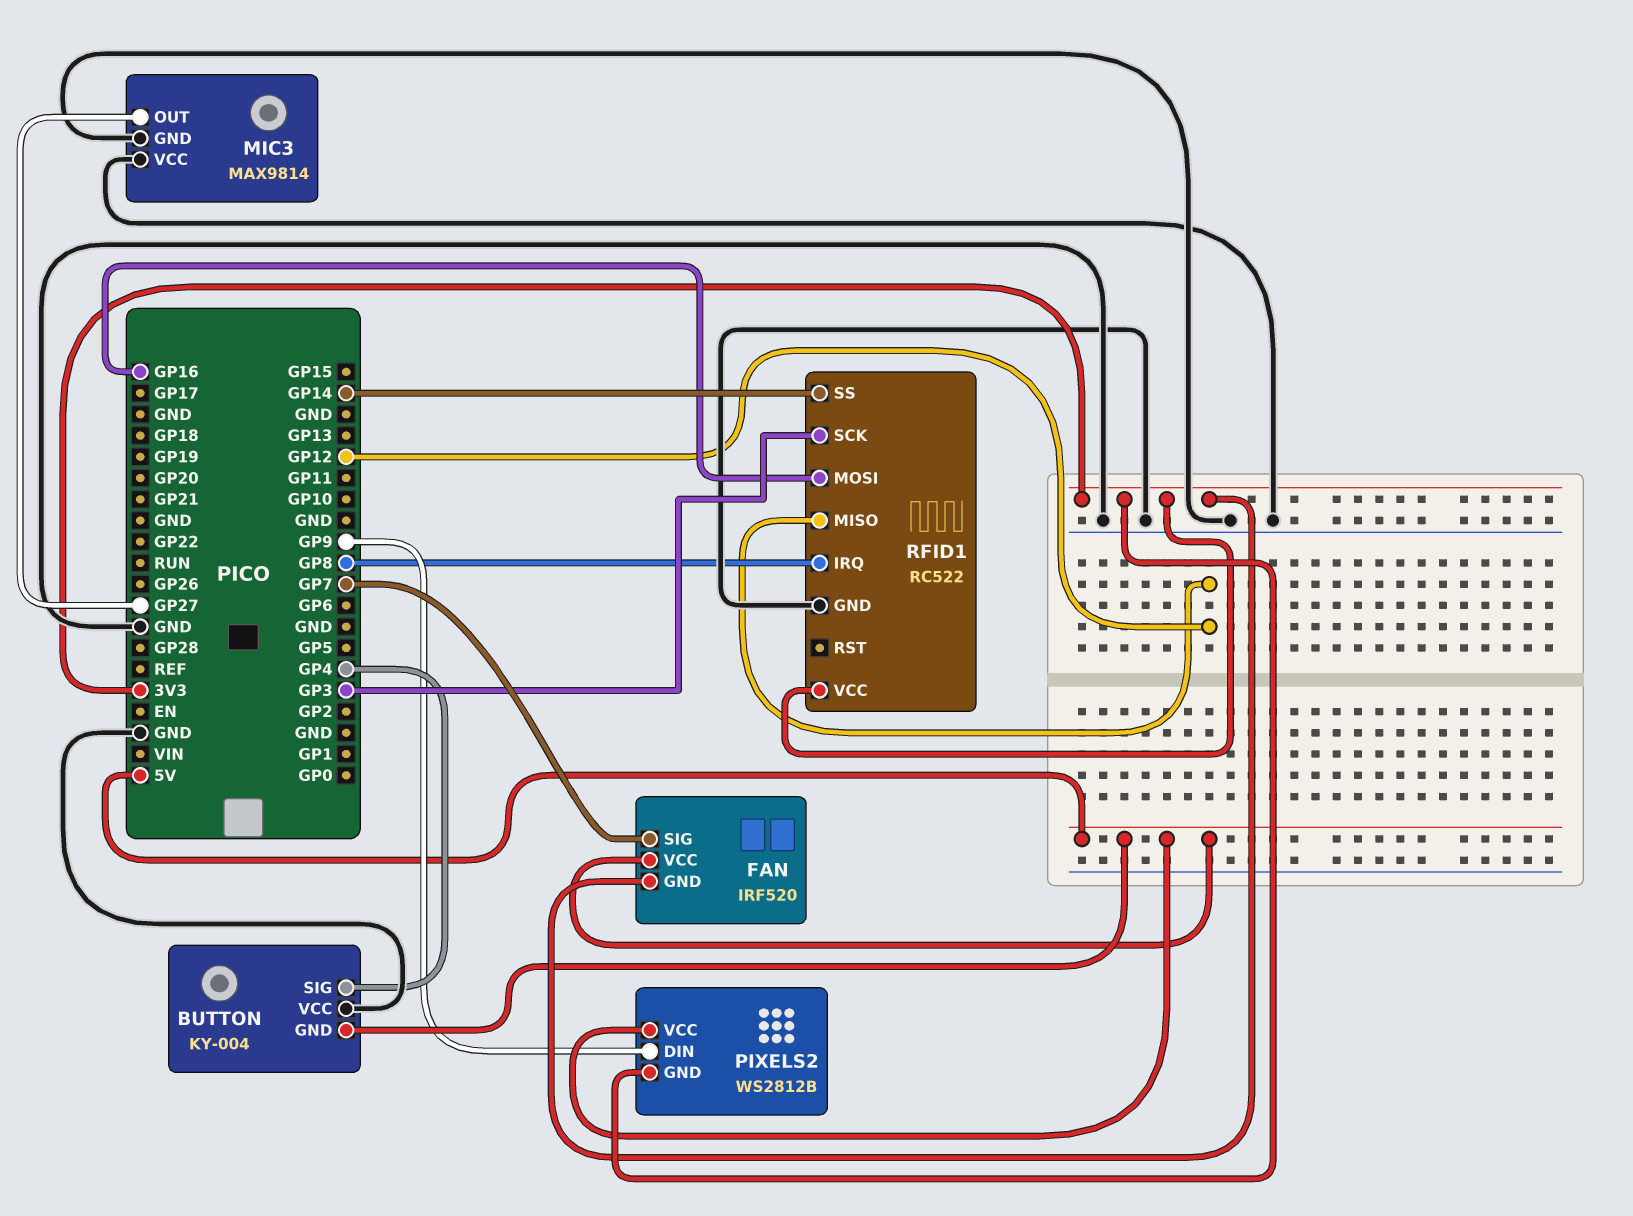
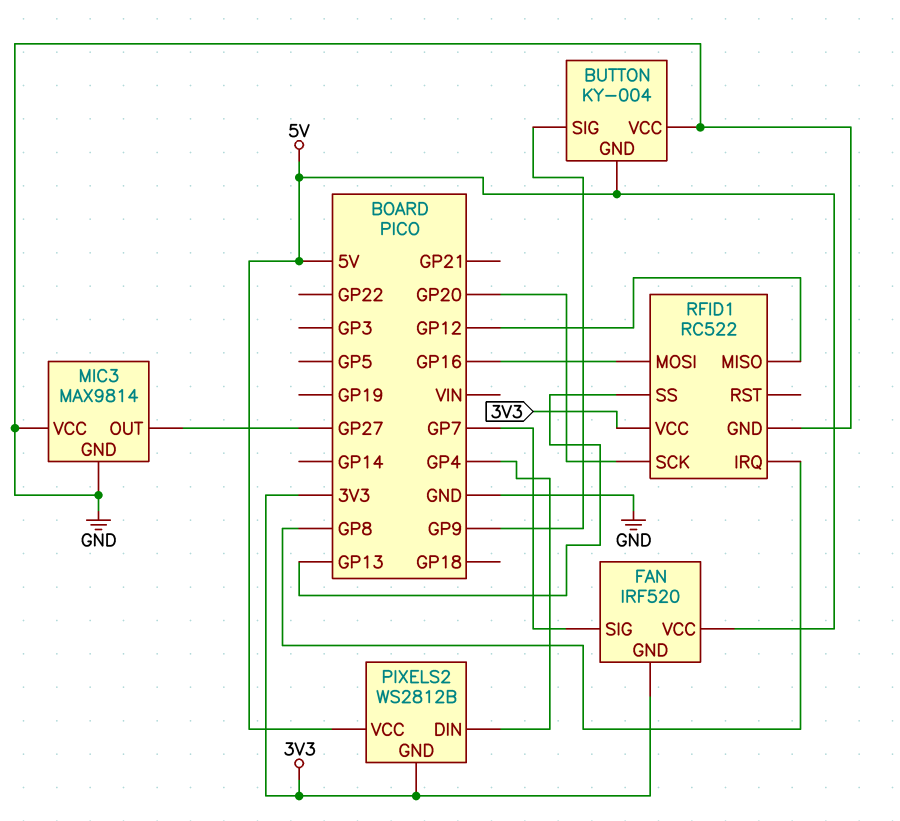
BUTTON pin SIG: GP4 -> GP9
PIXELS2 pin DIN: GP9 -> GP4
RFID1 pin SCK: GP3 -> GP20
RFID1 pin SS: GP14 -> GP13

